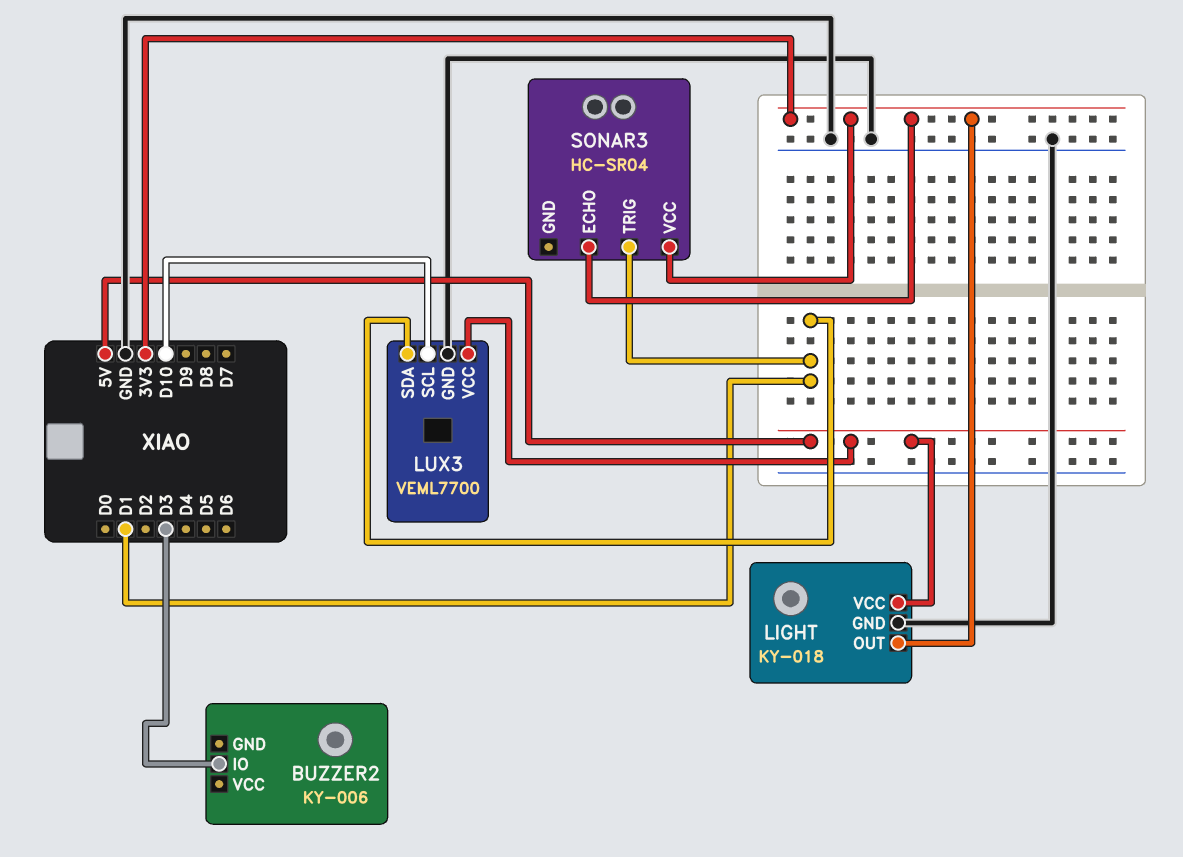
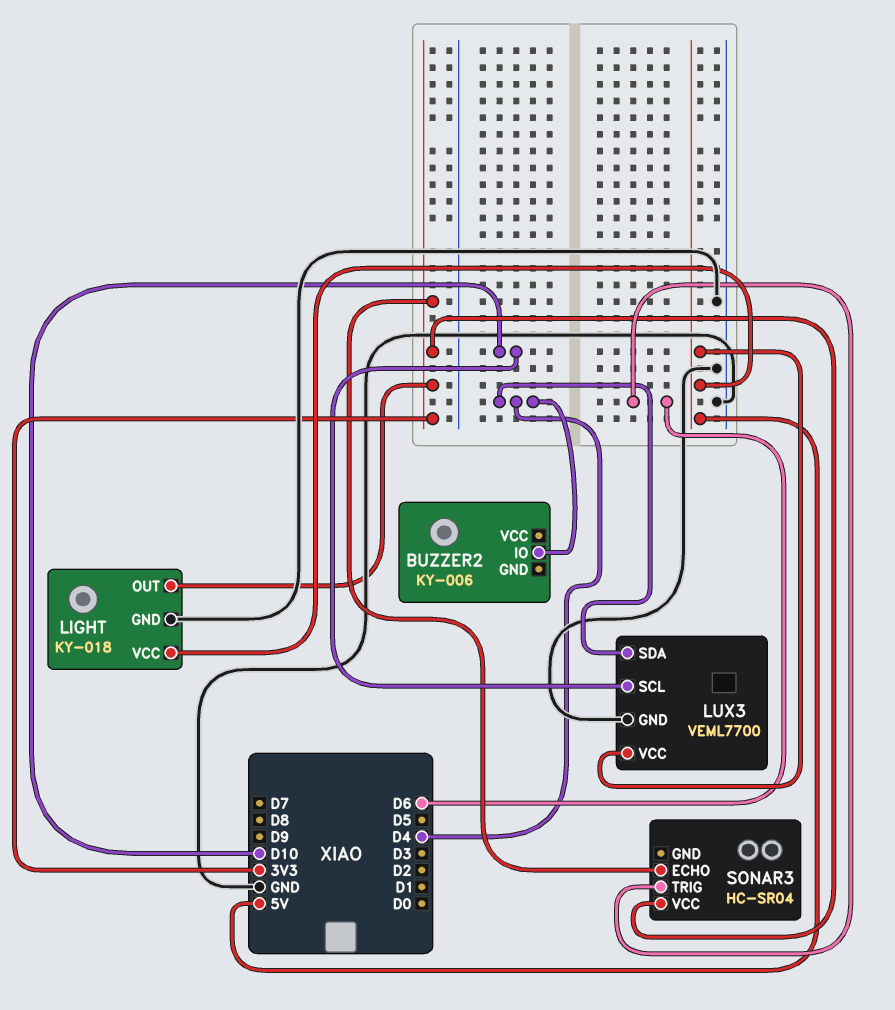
BUZZER2 pin IO: D3 -> D4
LUX3 pin SDA: D1 -> D4
SONAR3 pin TRIG: D1 -> D6

